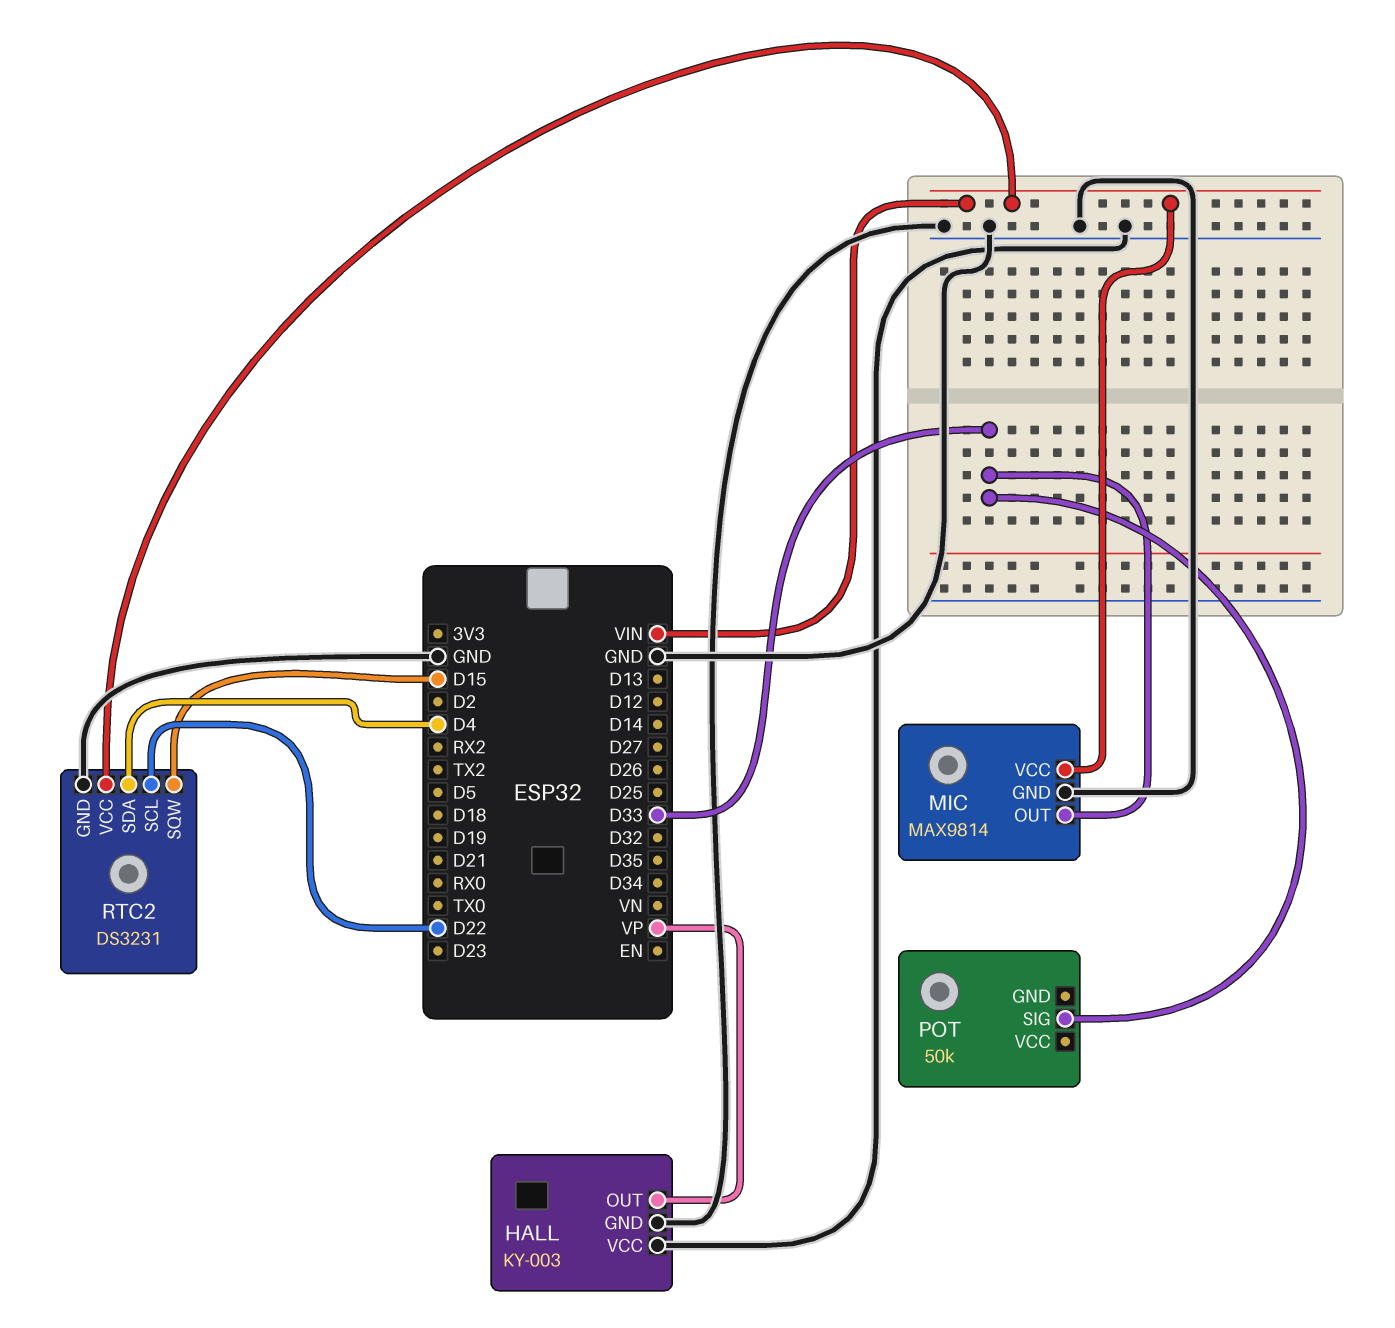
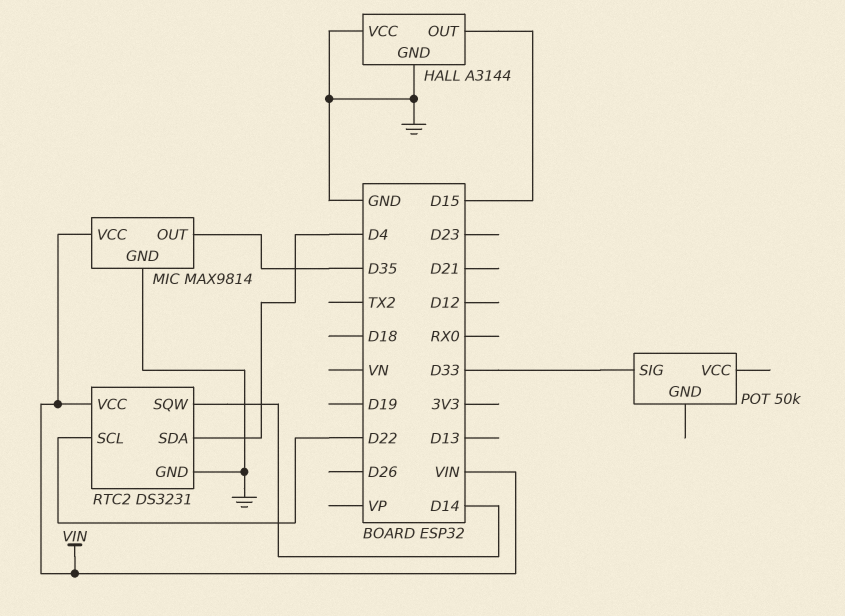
HALL: KY-003 -> A3144
HALL pin OUT: VP -> D15
MIC pin OUT: D33 -> D35
RTC2 pin SQW: D15 -> D14

